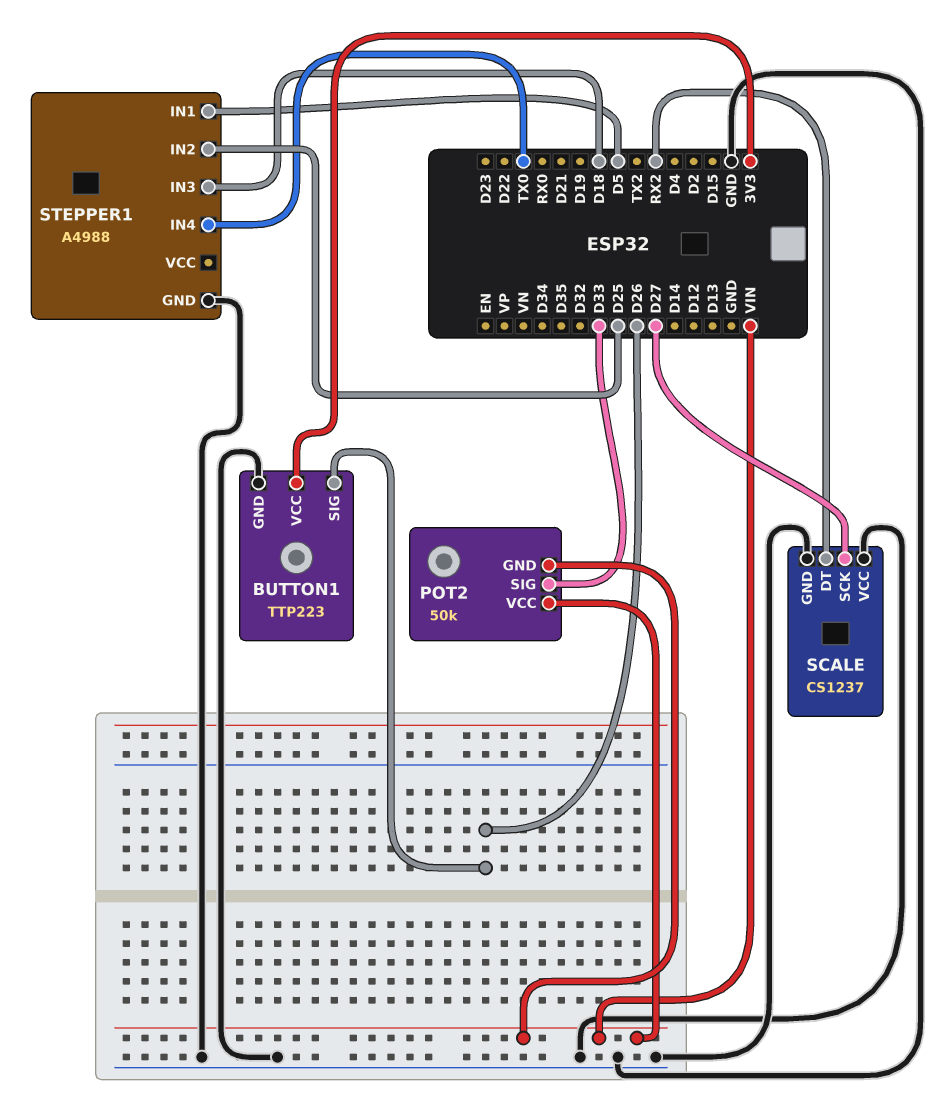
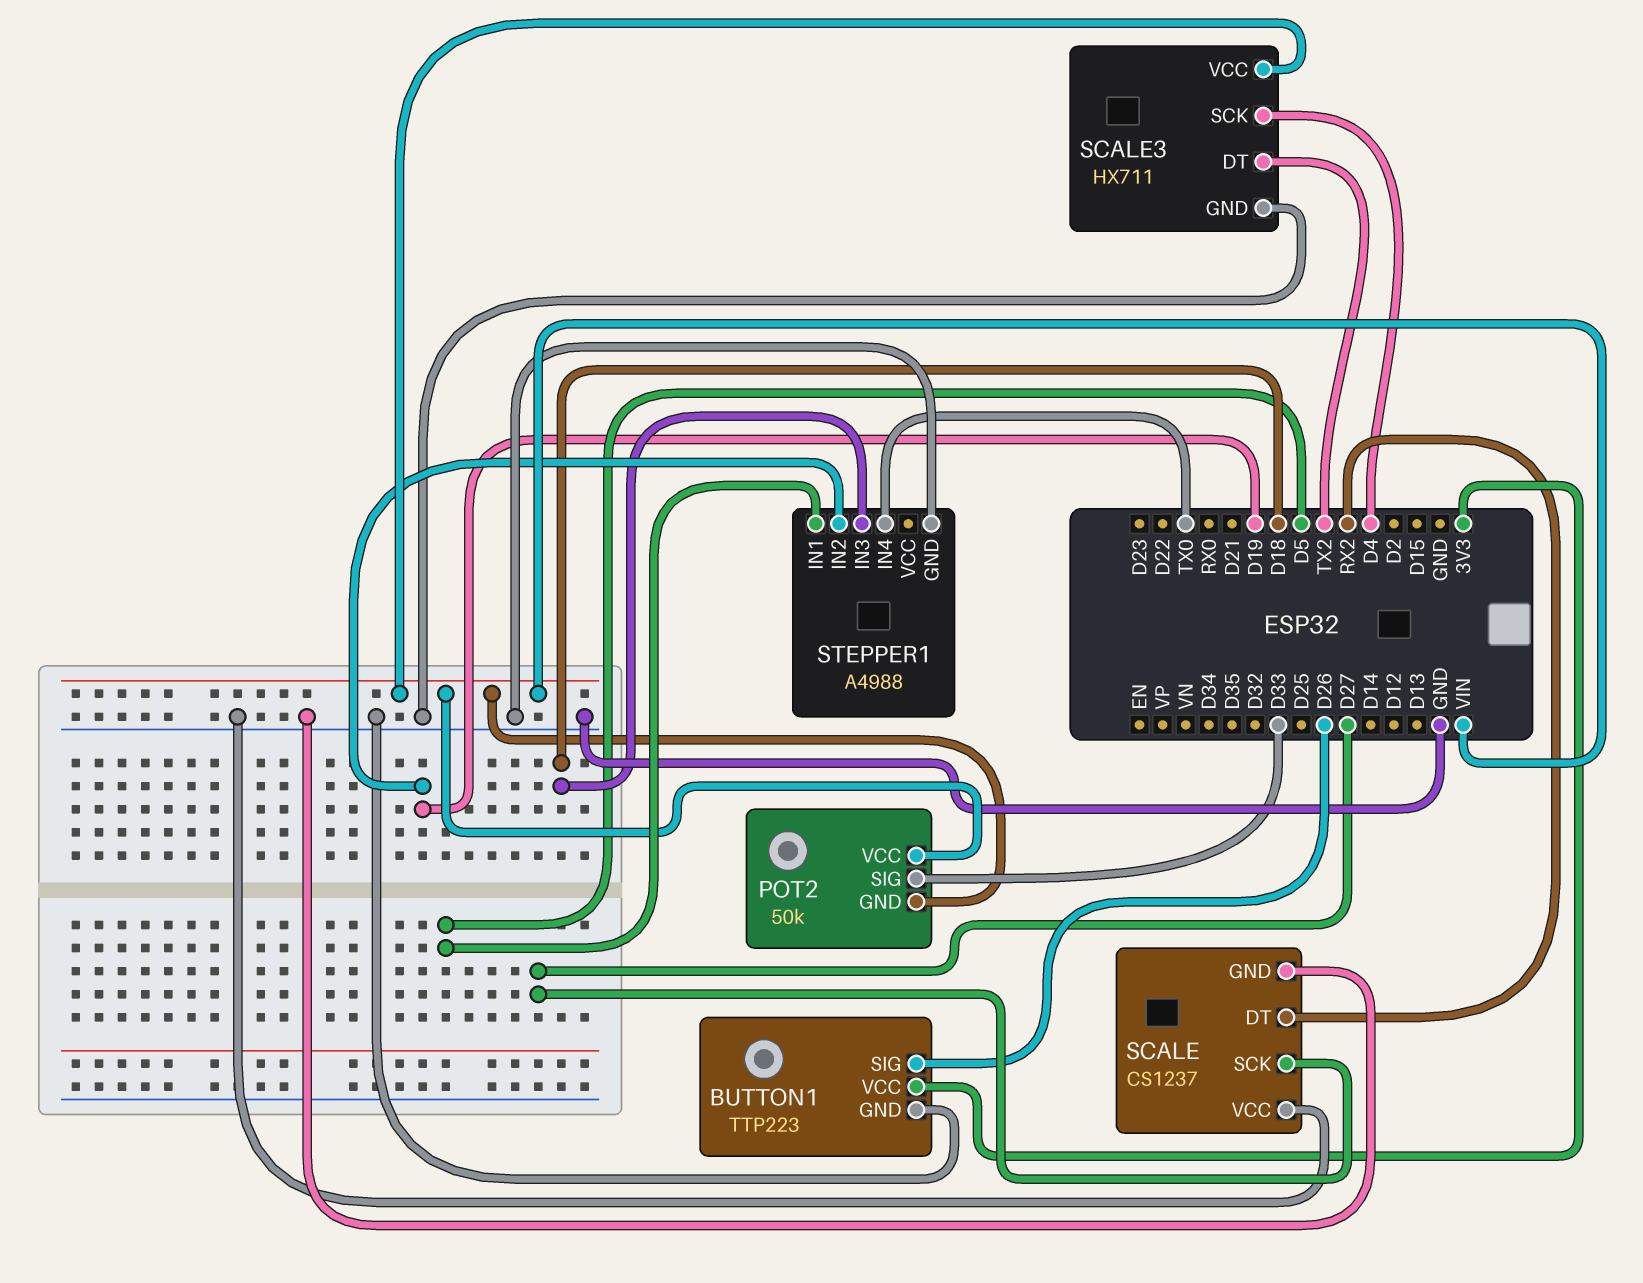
SCALE3: none -> HX711
SCALE3 pin DT: none -> TX2
SCALE3 pin GND: none -> GND
SCALE3 pin SCK: none -> D4
SCALE3 pin VCC: none -> VIN
STEPPER1 pin IN2: D25 -> D19

